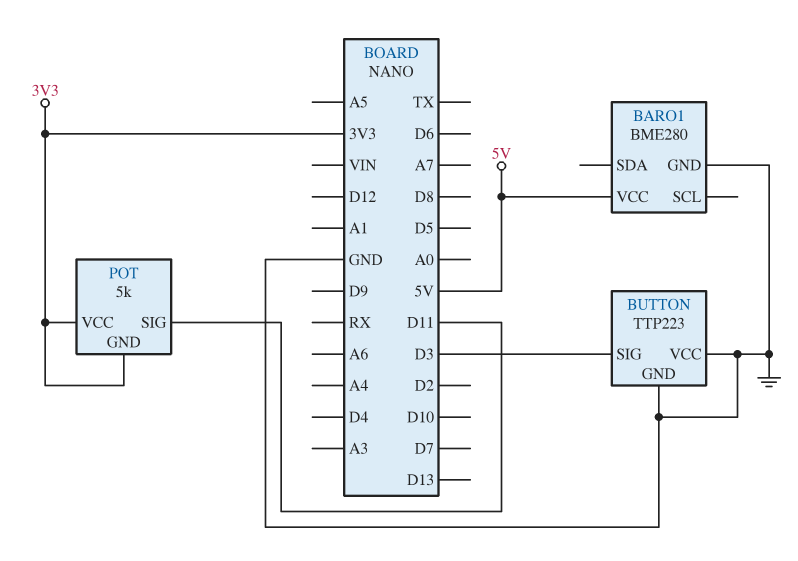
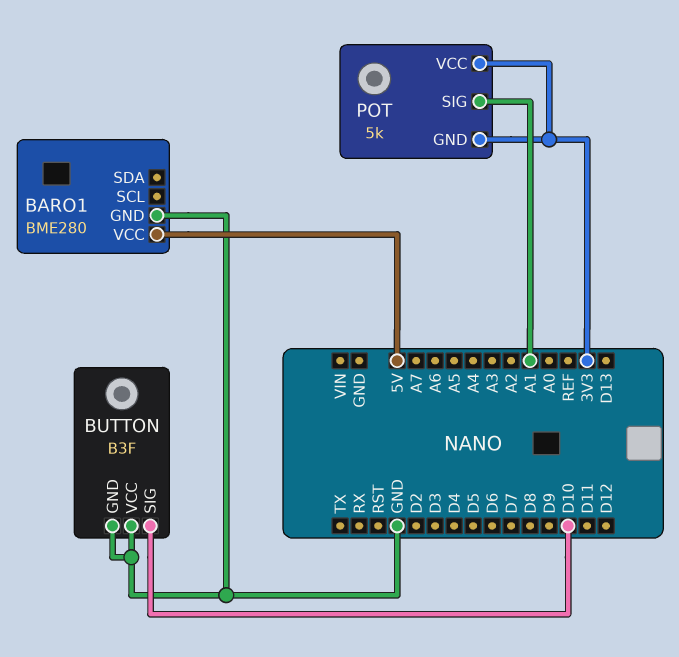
BUTTON: TTP223 -> B3F
BUTTON pin SIG: D3 -> D10
POT pin SIG: D11 -> A1

